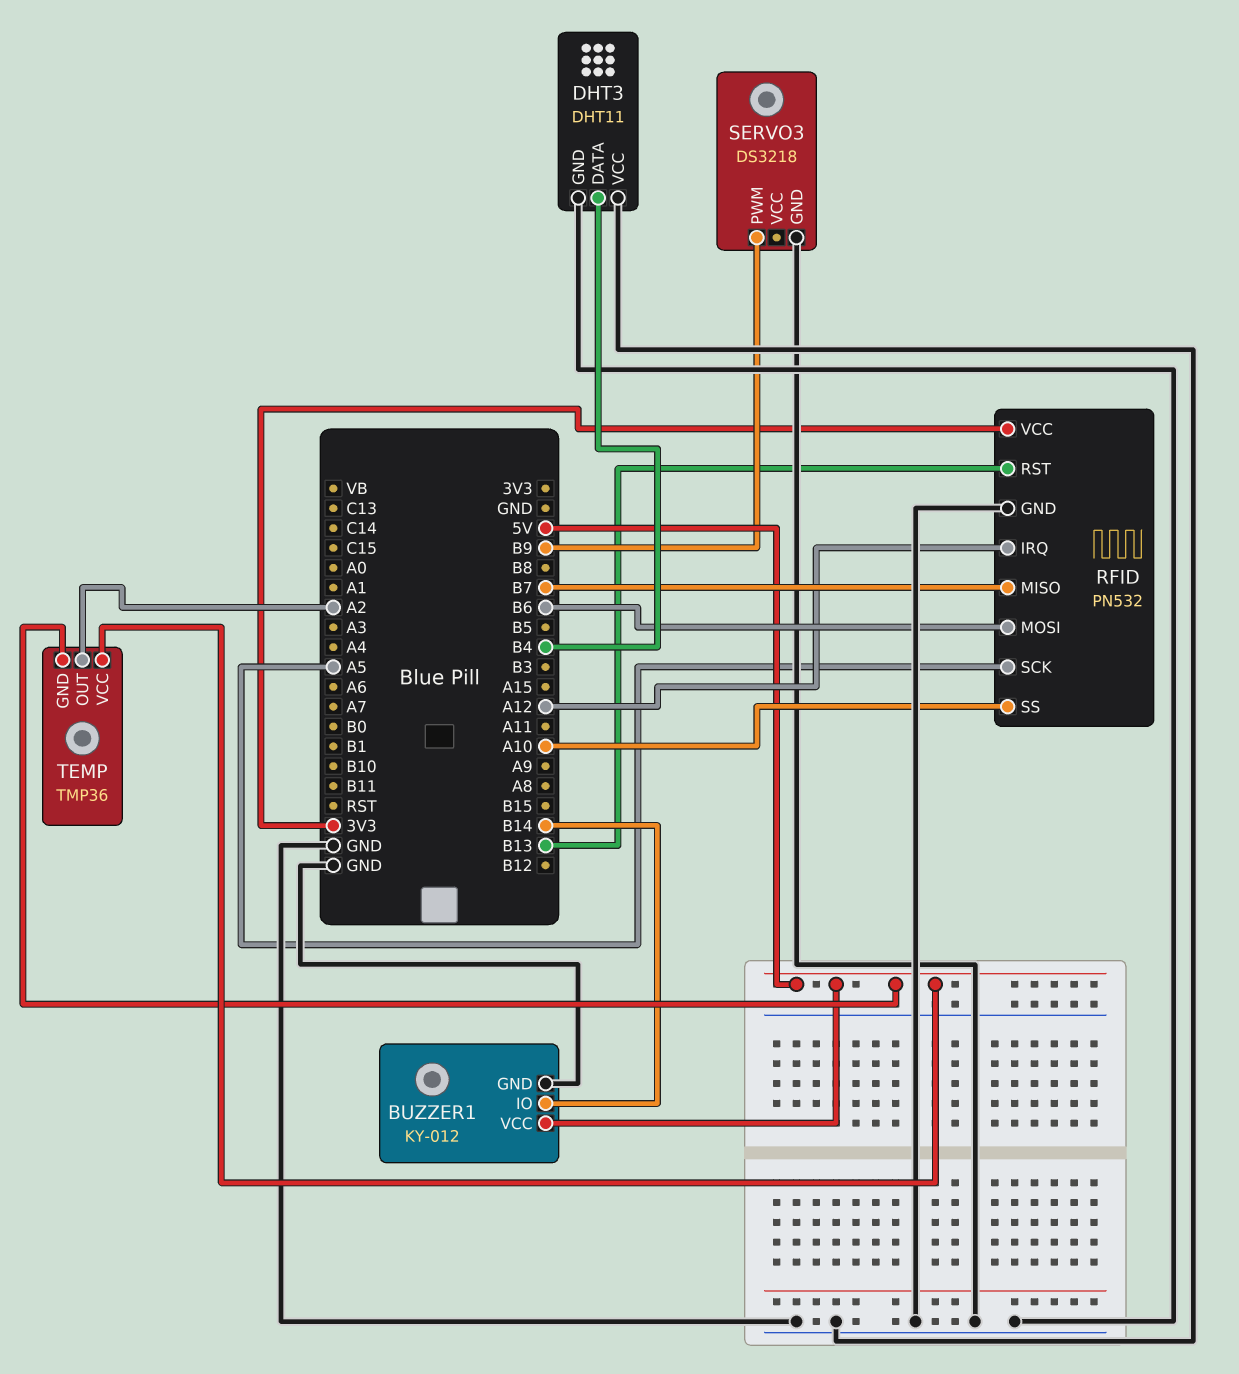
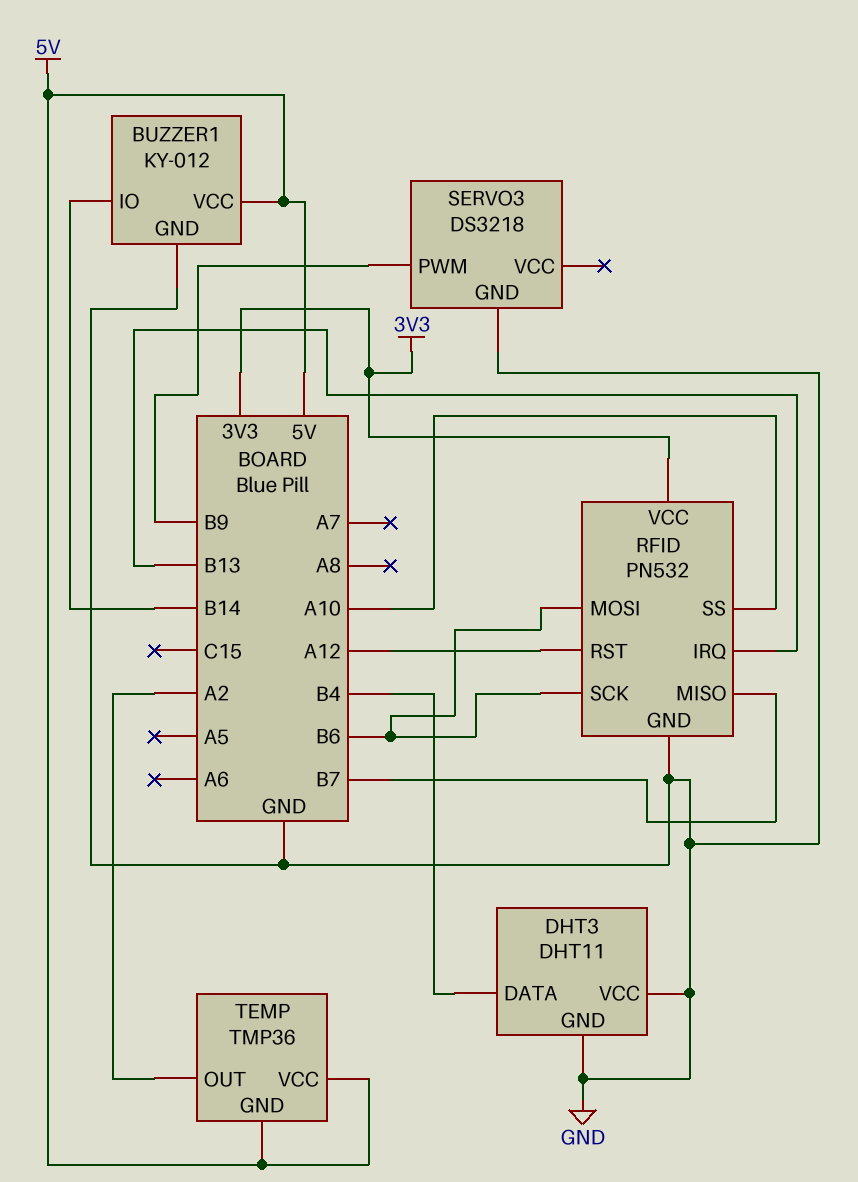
RFID pin IRQ: A12 -> B13
RFID pin RST: B13 -> A12
RFID pin SCK: A5 -> B6

